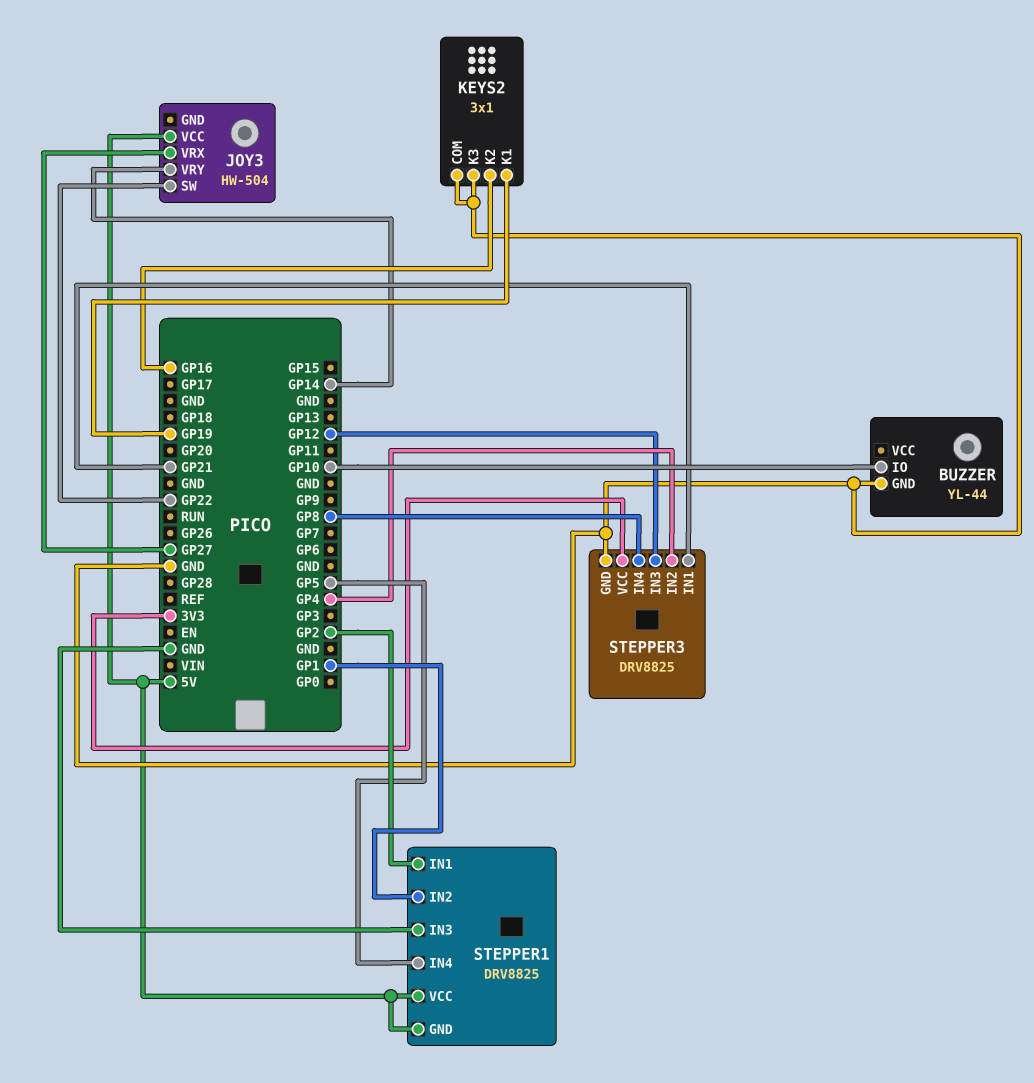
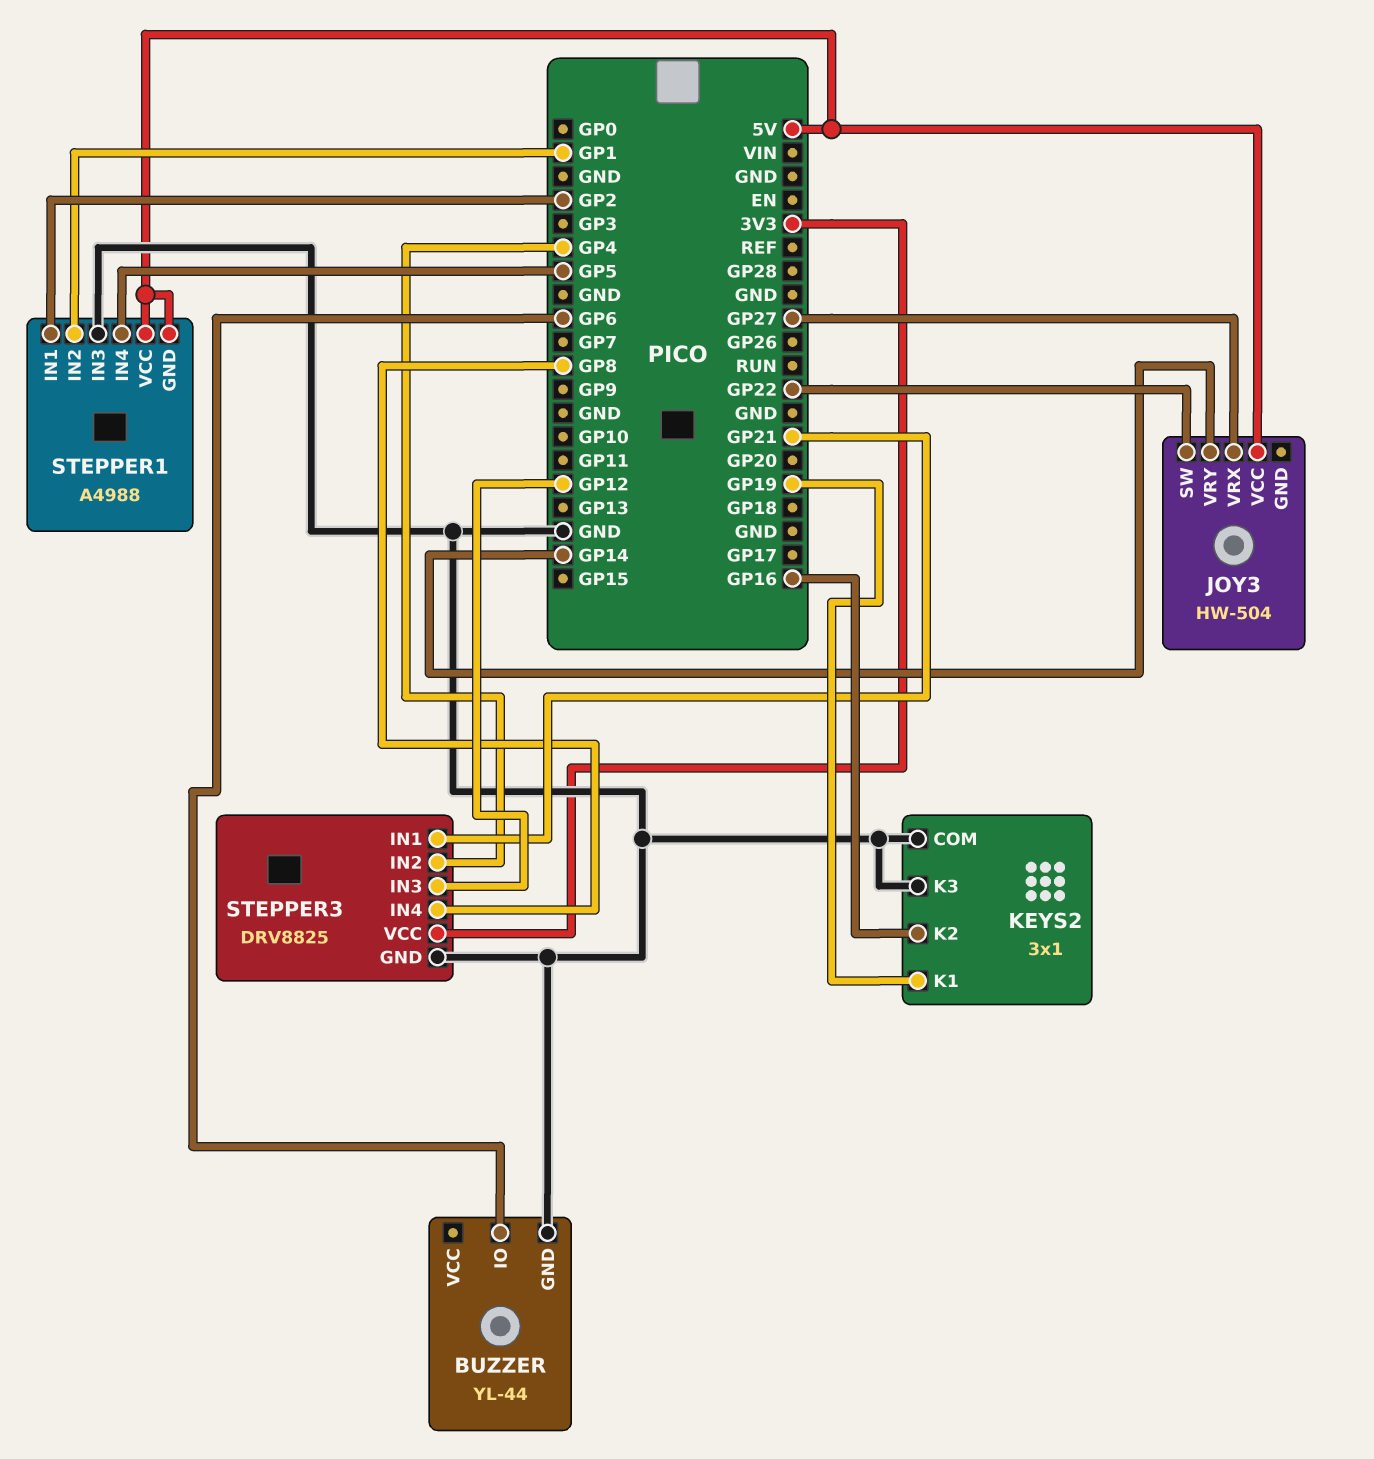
BUZZER pin IO: GP10 -> GP6
STEPPER1: DRV8825 -> A4988

